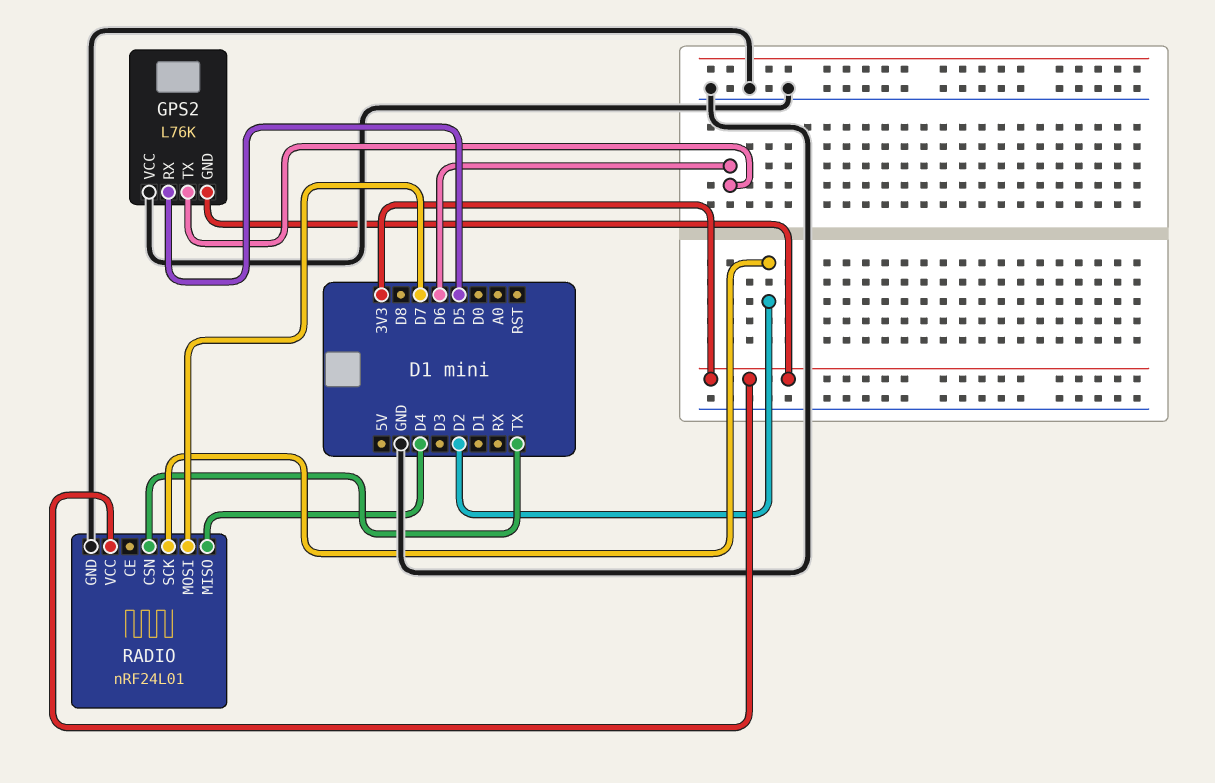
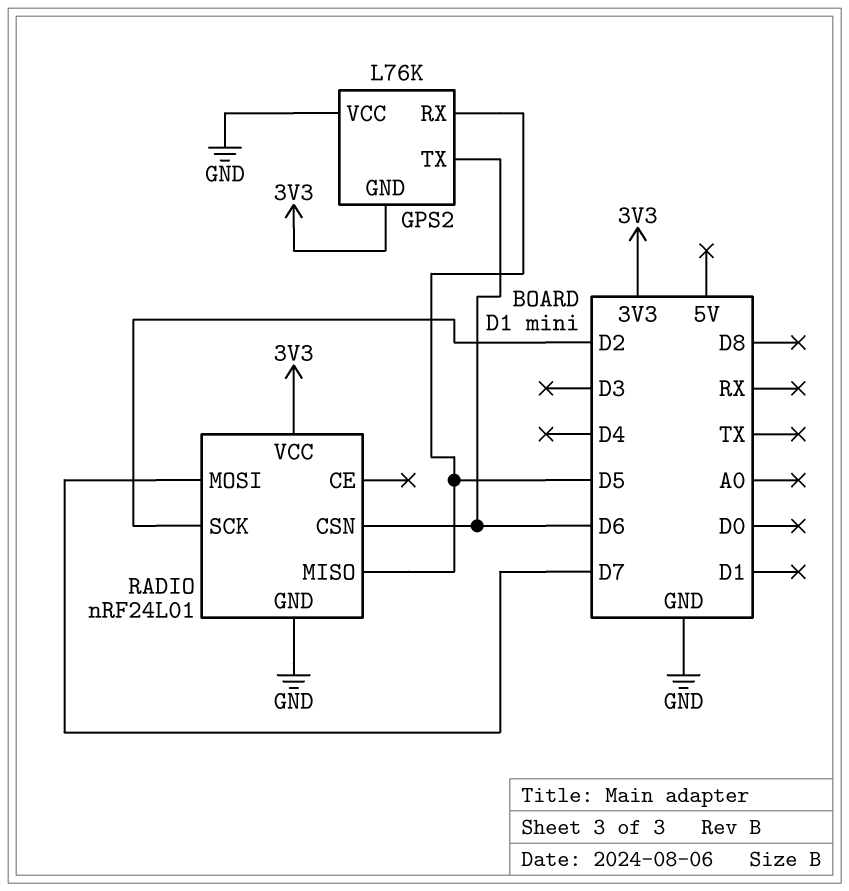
RADIO pin CSN: TX -> D6
RADIO pin MISO: D4 -> D5

